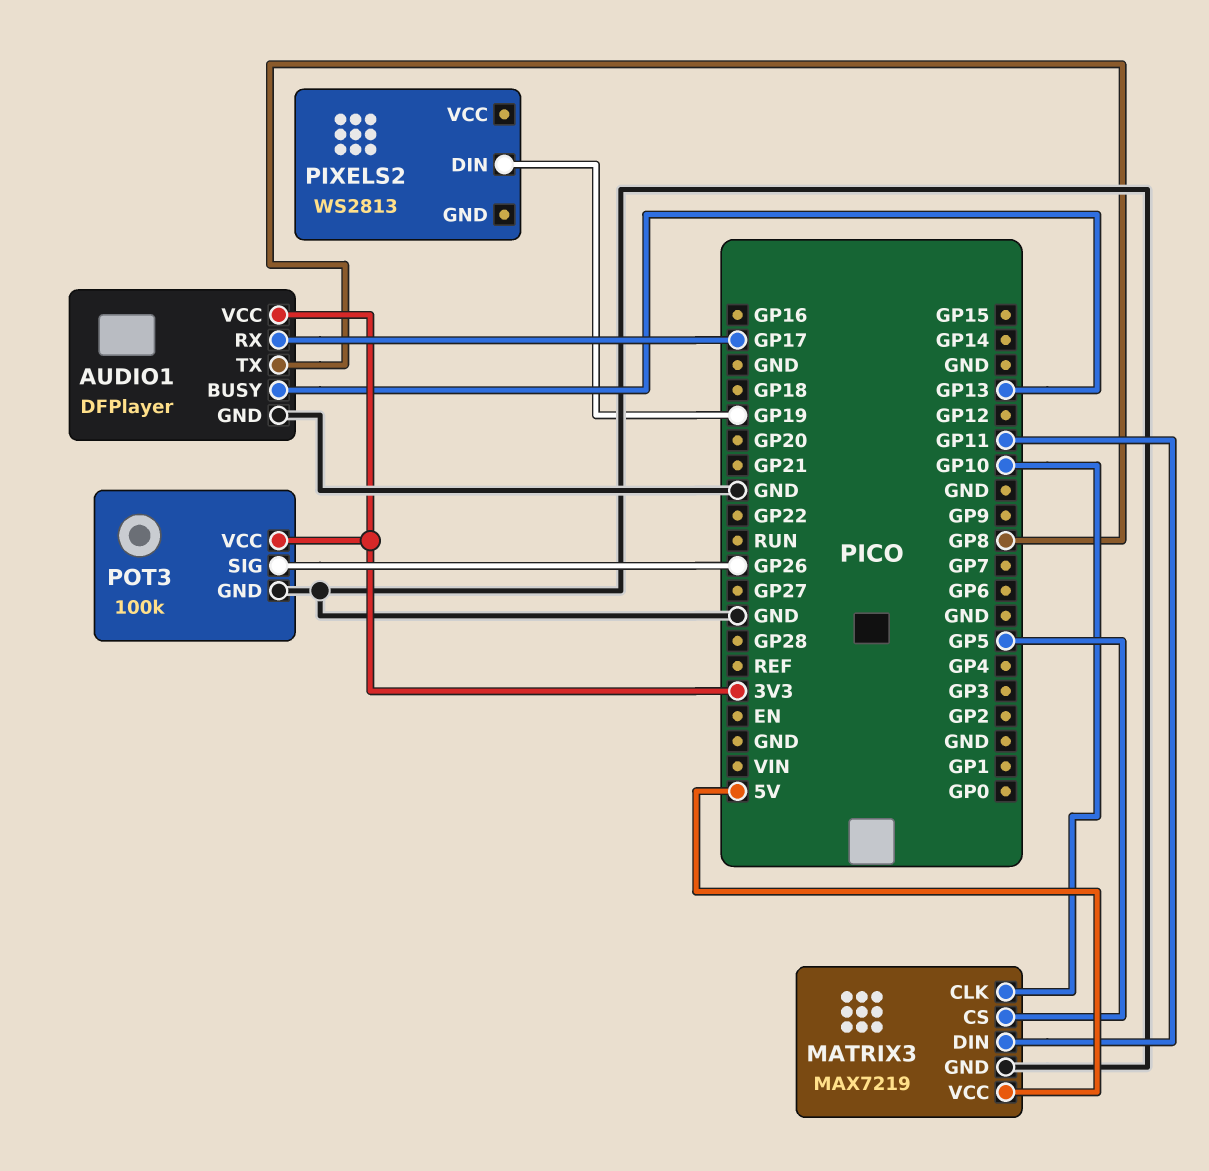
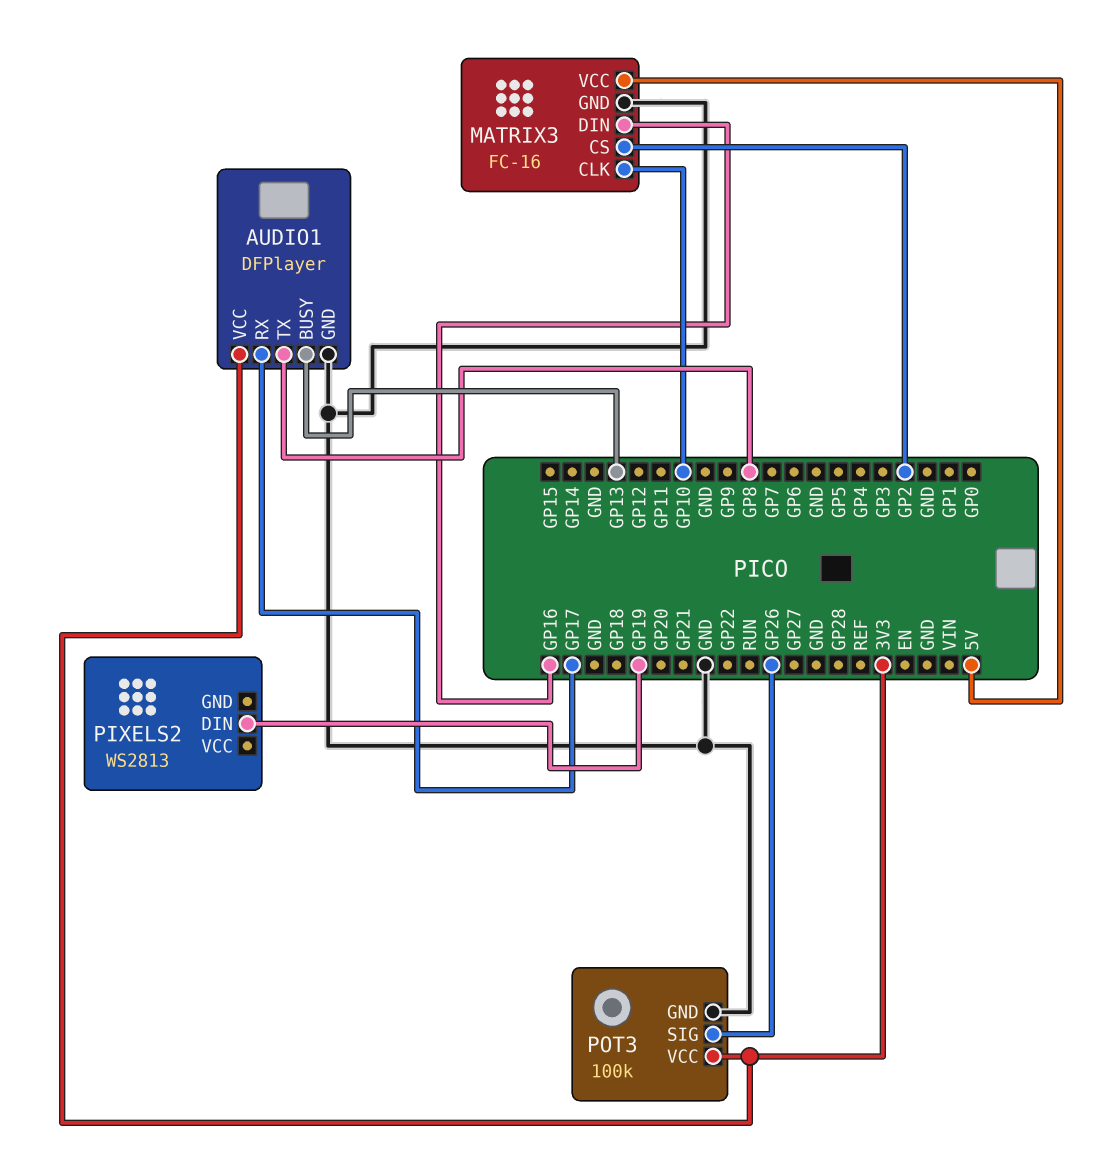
MATRIX3: MAX7219 -> FC-16
MATRIX3 pin CS: GP5 -> GP2
MATRIX3 pin DIN: GP11 -> GP16

